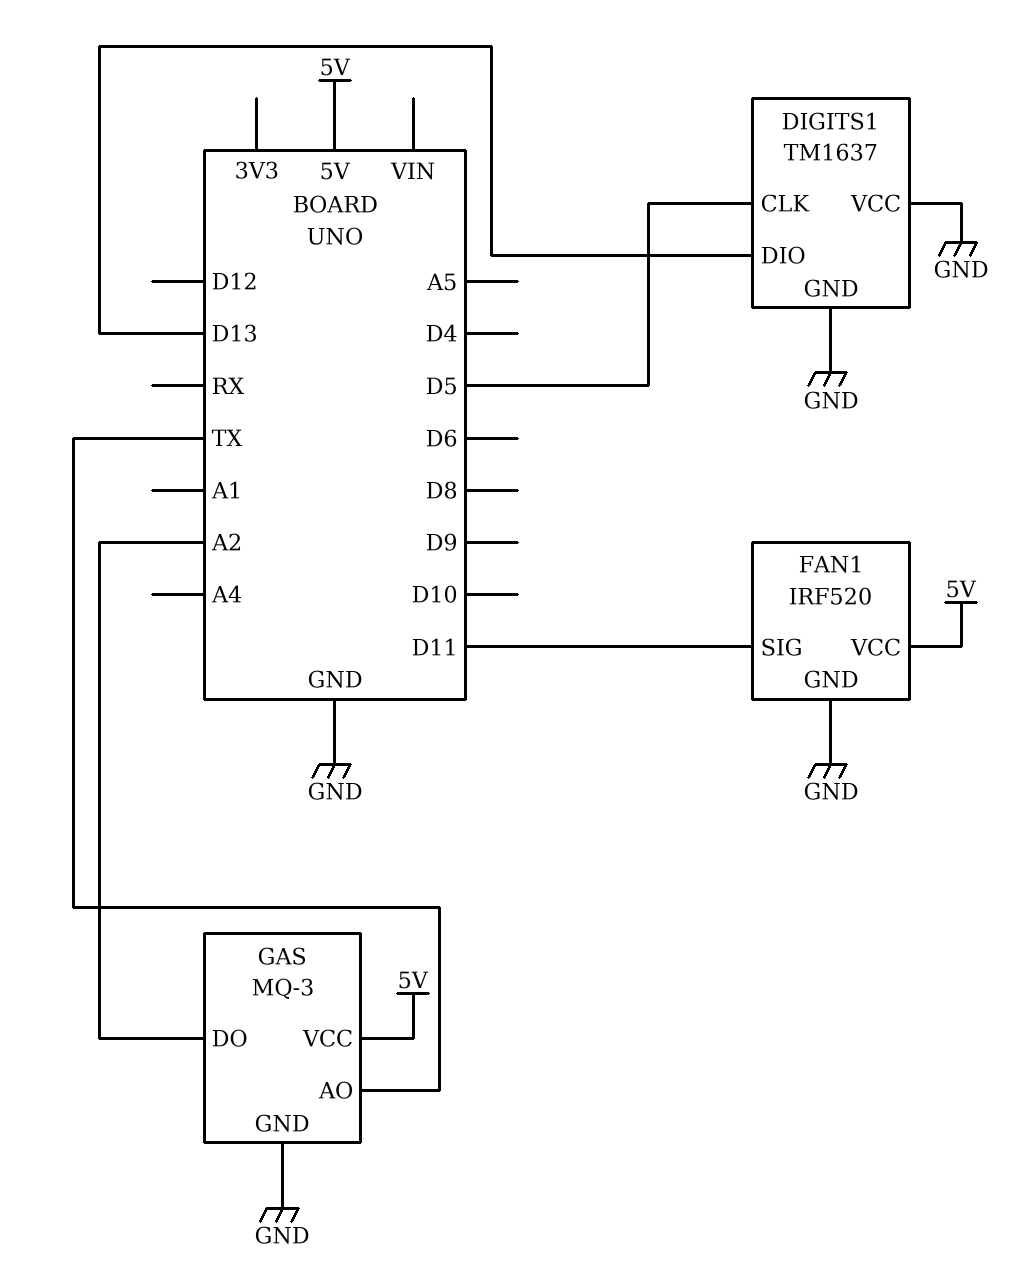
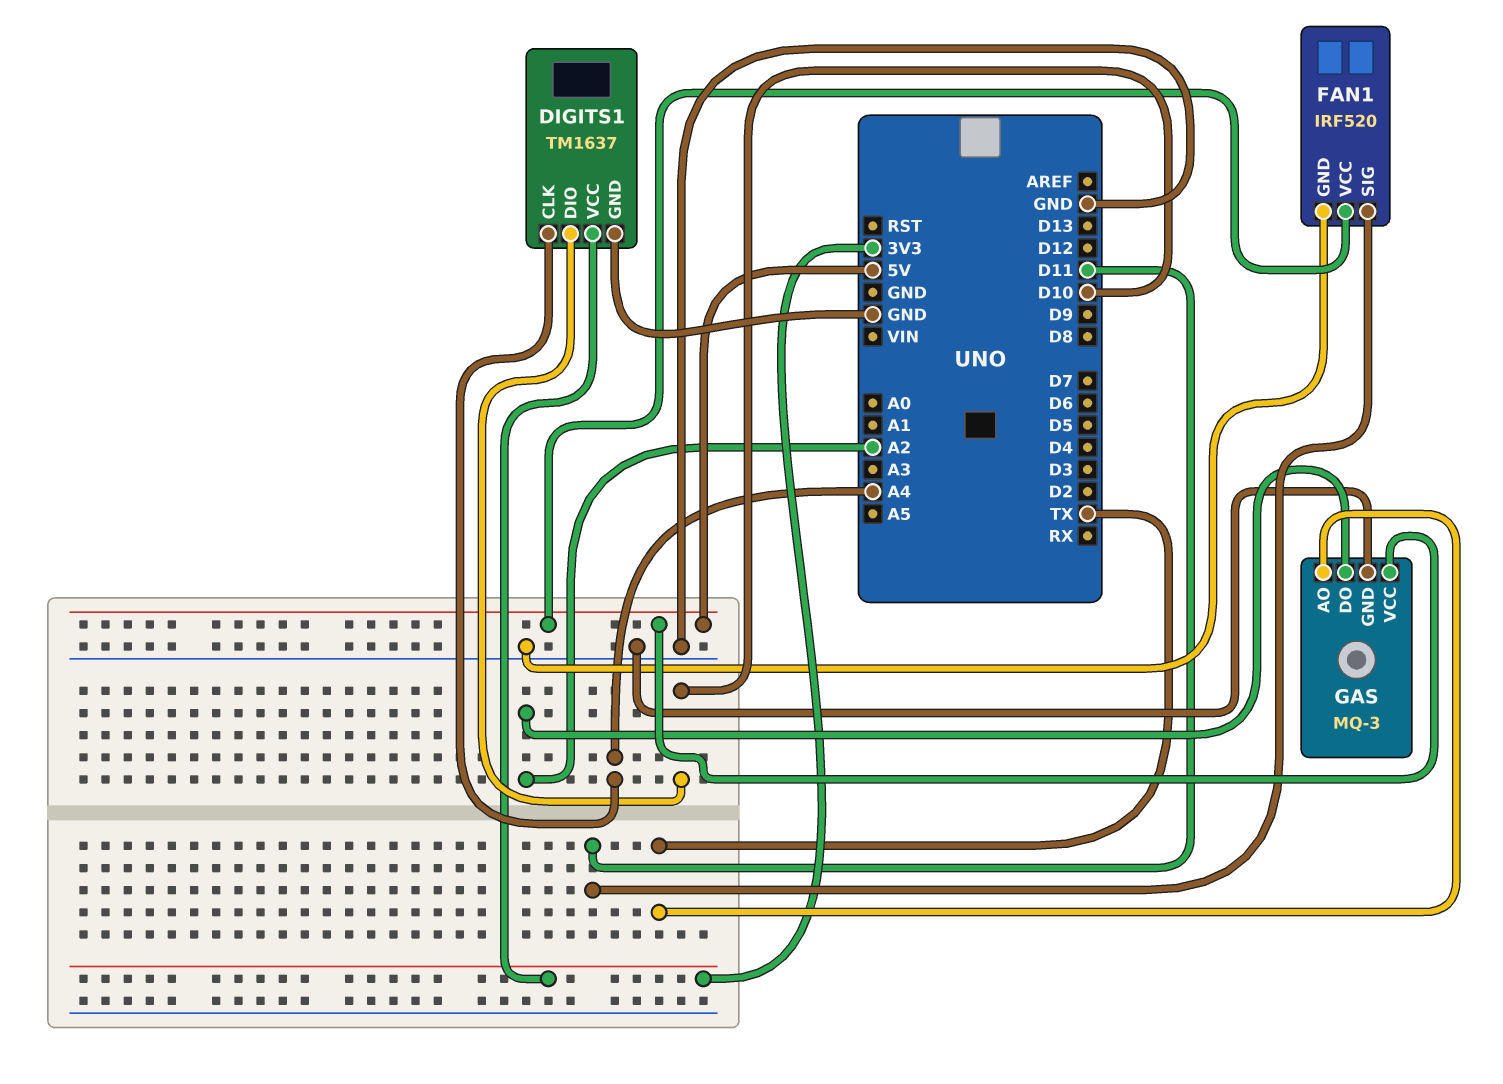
DIGITS1 pin CLK: D5 -> A4
DIGITS1 pin DIO: D13 -> D10
DIGITS1 pin VCC: GND -> 3V3

